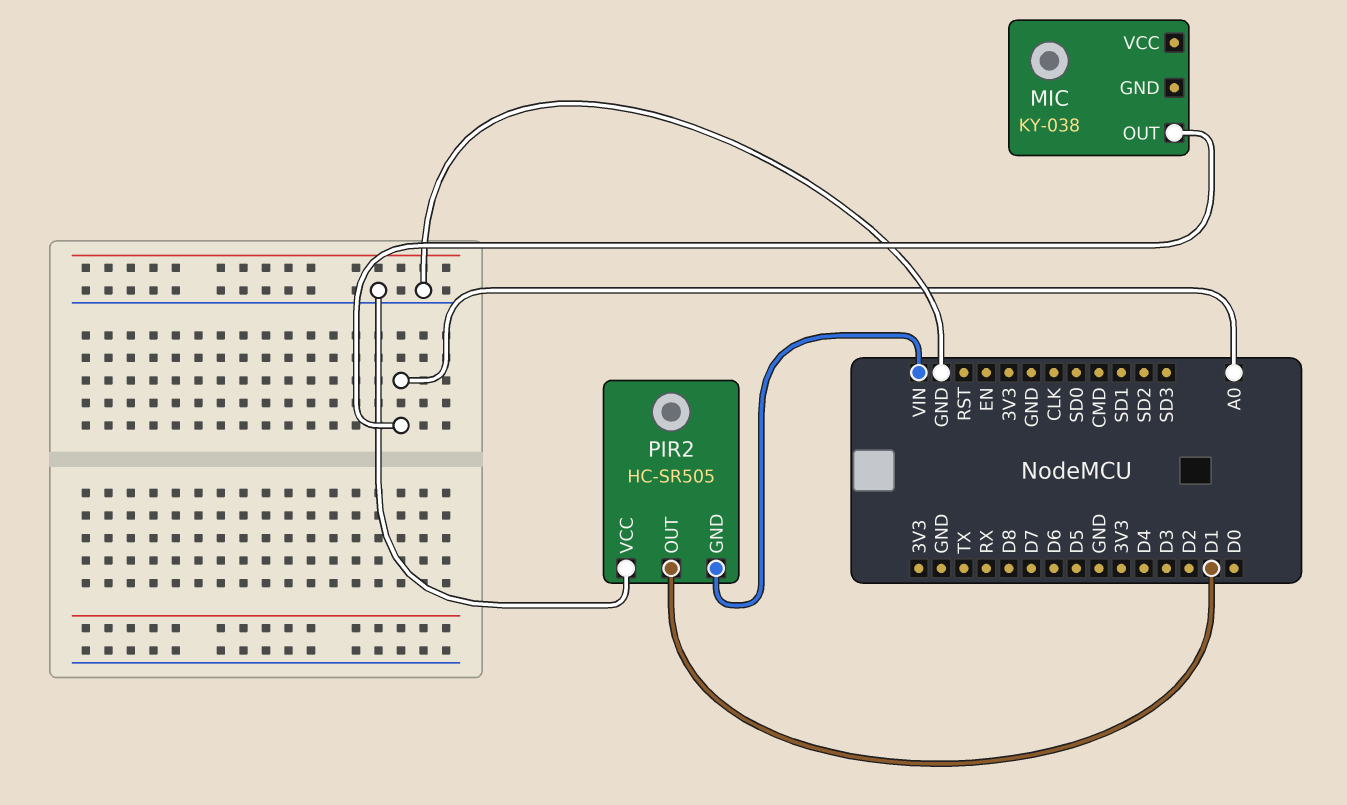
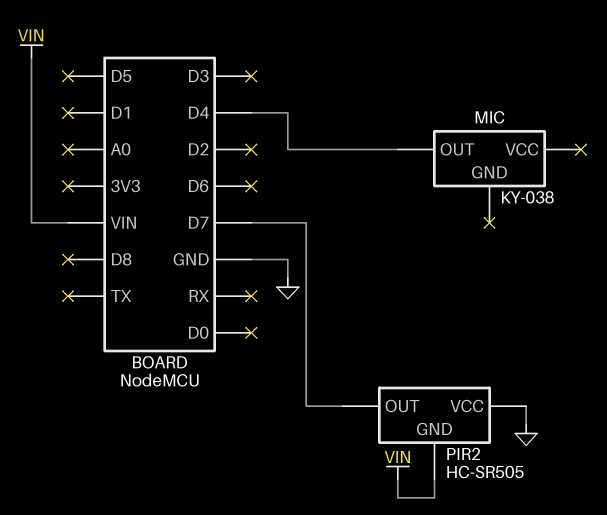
MIC pin OUT: A0 -> D4
PIR2 pin OUT: D1 -> D7

